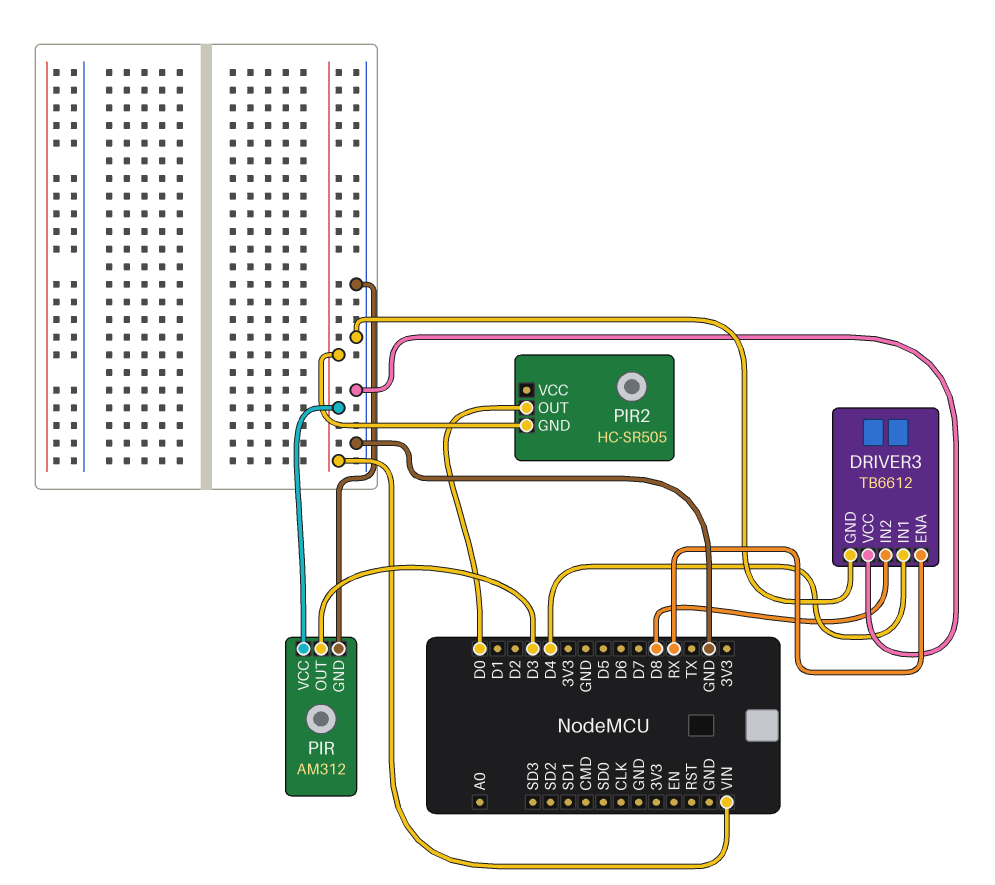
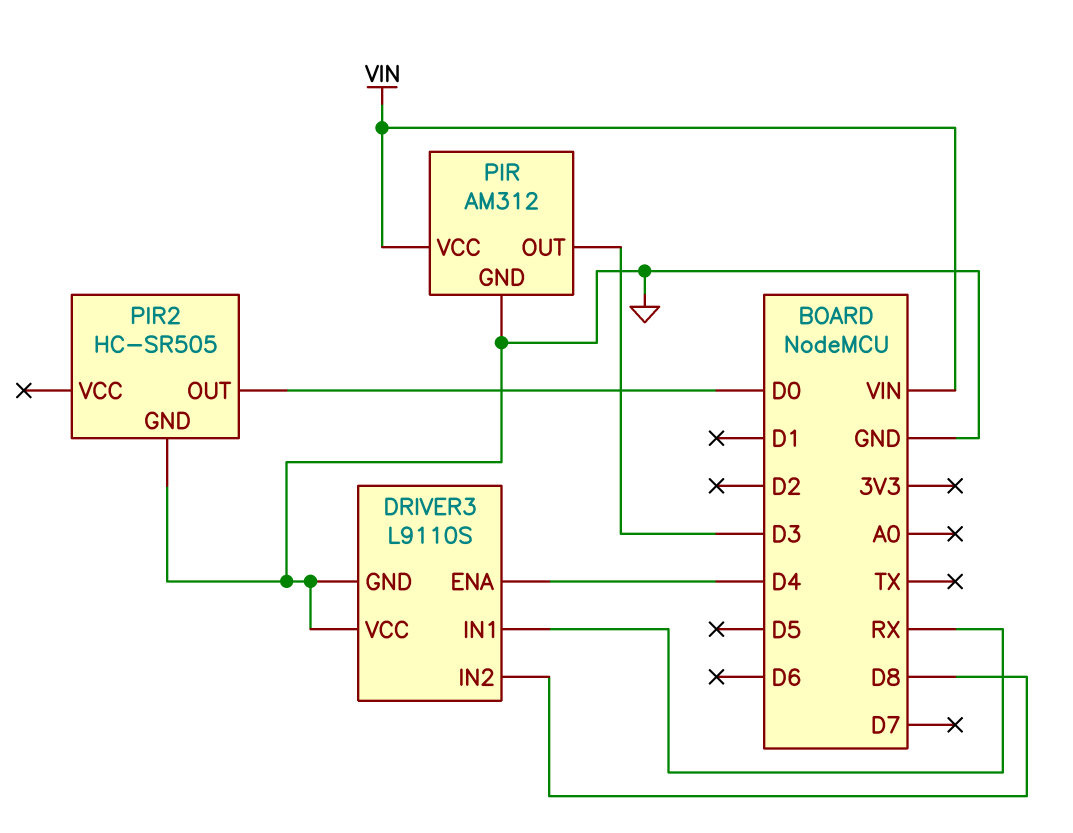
DRIVER3: TB6612 -> L9110S
DRIVER3 pin ENA: RX -> D4
DRIVER3 pin IN1: D4 -> RX
PIR2 pin GND: VIN -> GND

